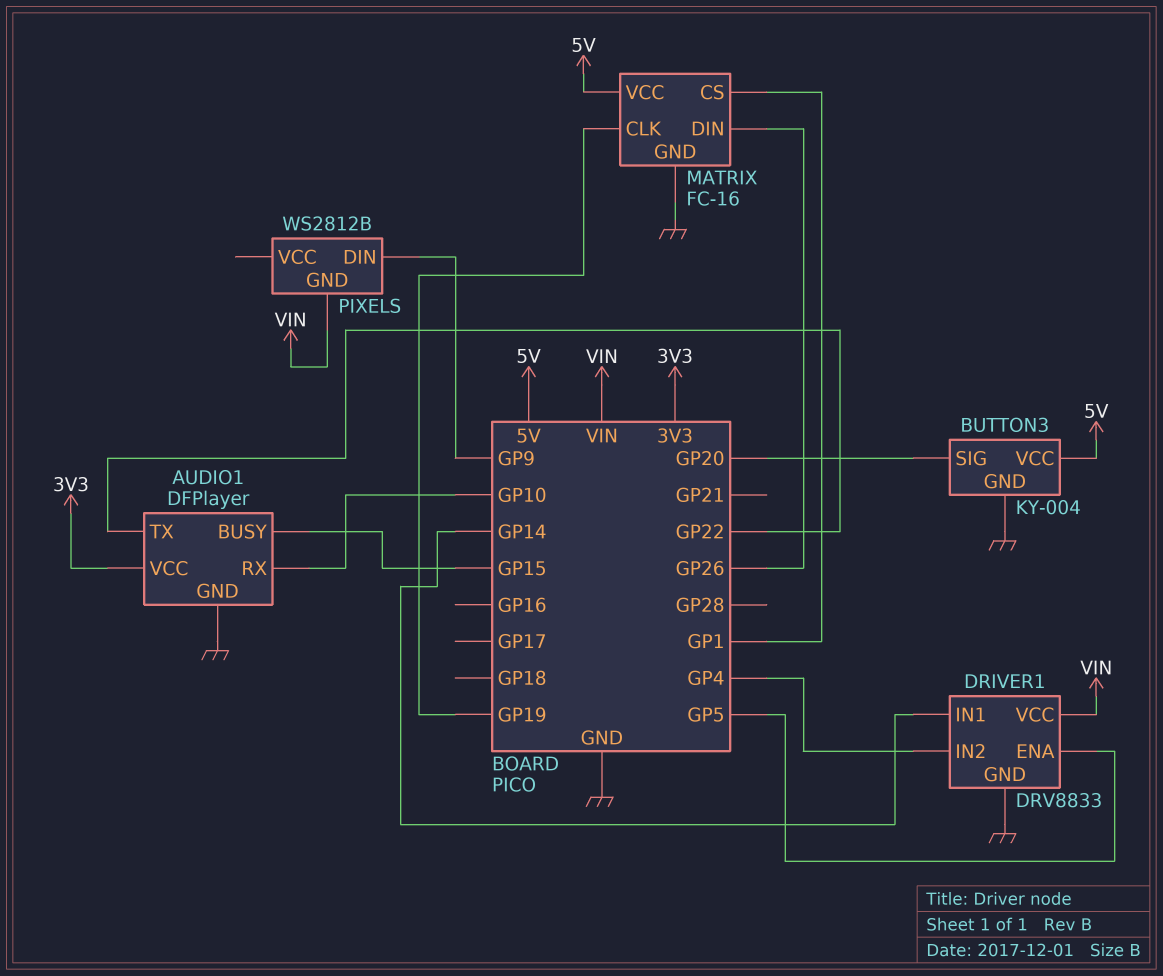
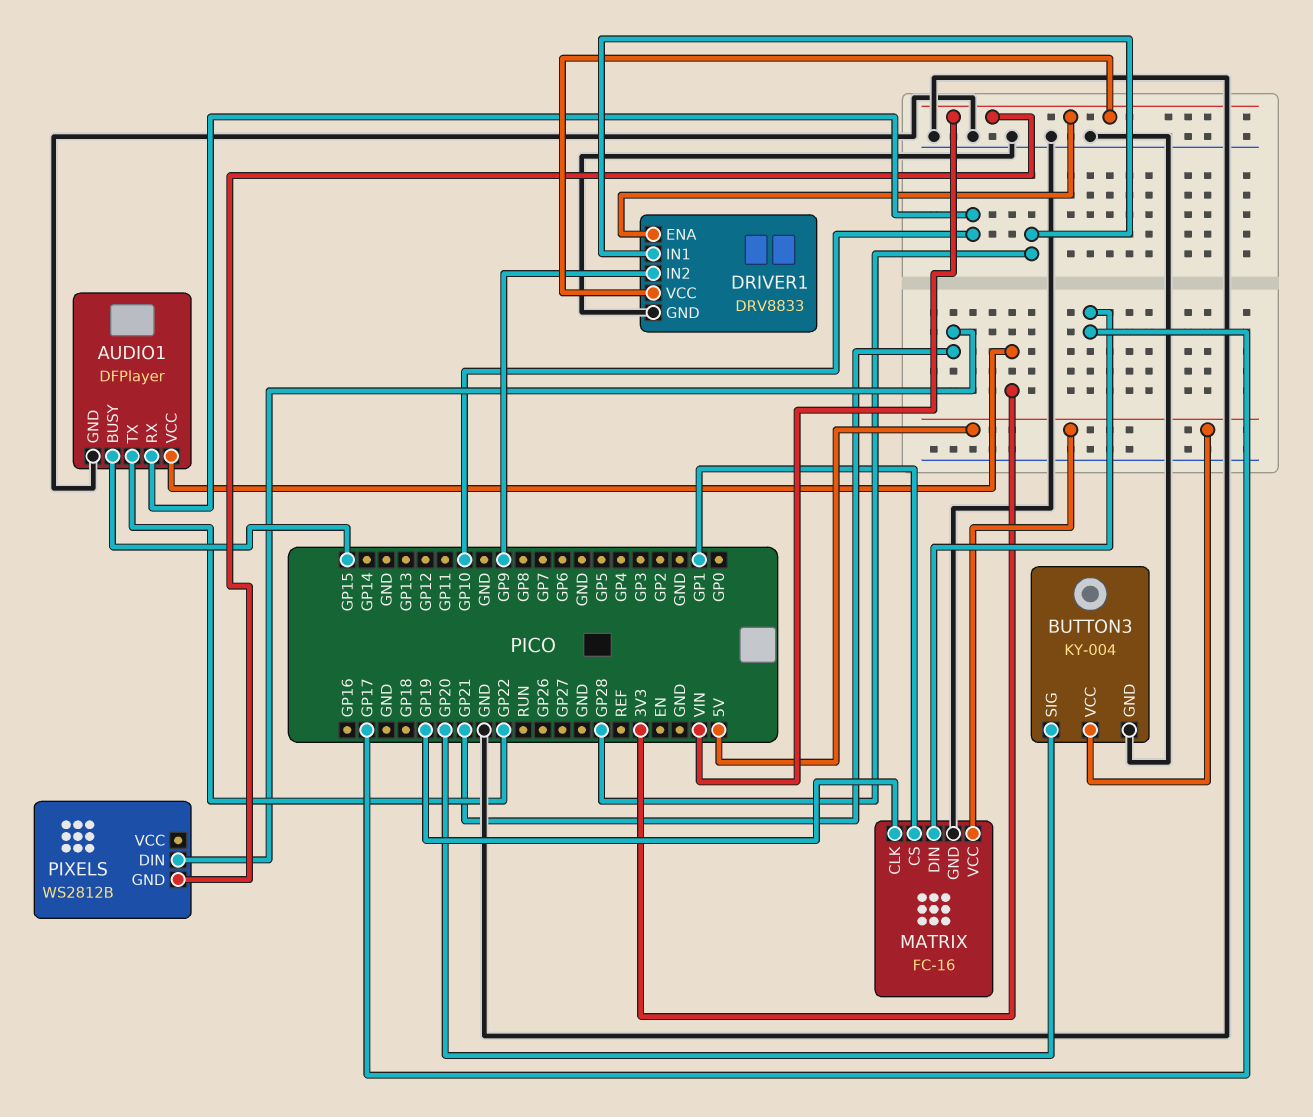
DRIVER1 pin ENA: GP5 -> VIN
DRIVER1 pin IN1: GP14 -> GP28
DRIVER1 pin IN2: GP4 -> GP9
MATRIX pin DIN: GP26 -> GP17
PIXELS pin DIN: GP9 -> GP21

